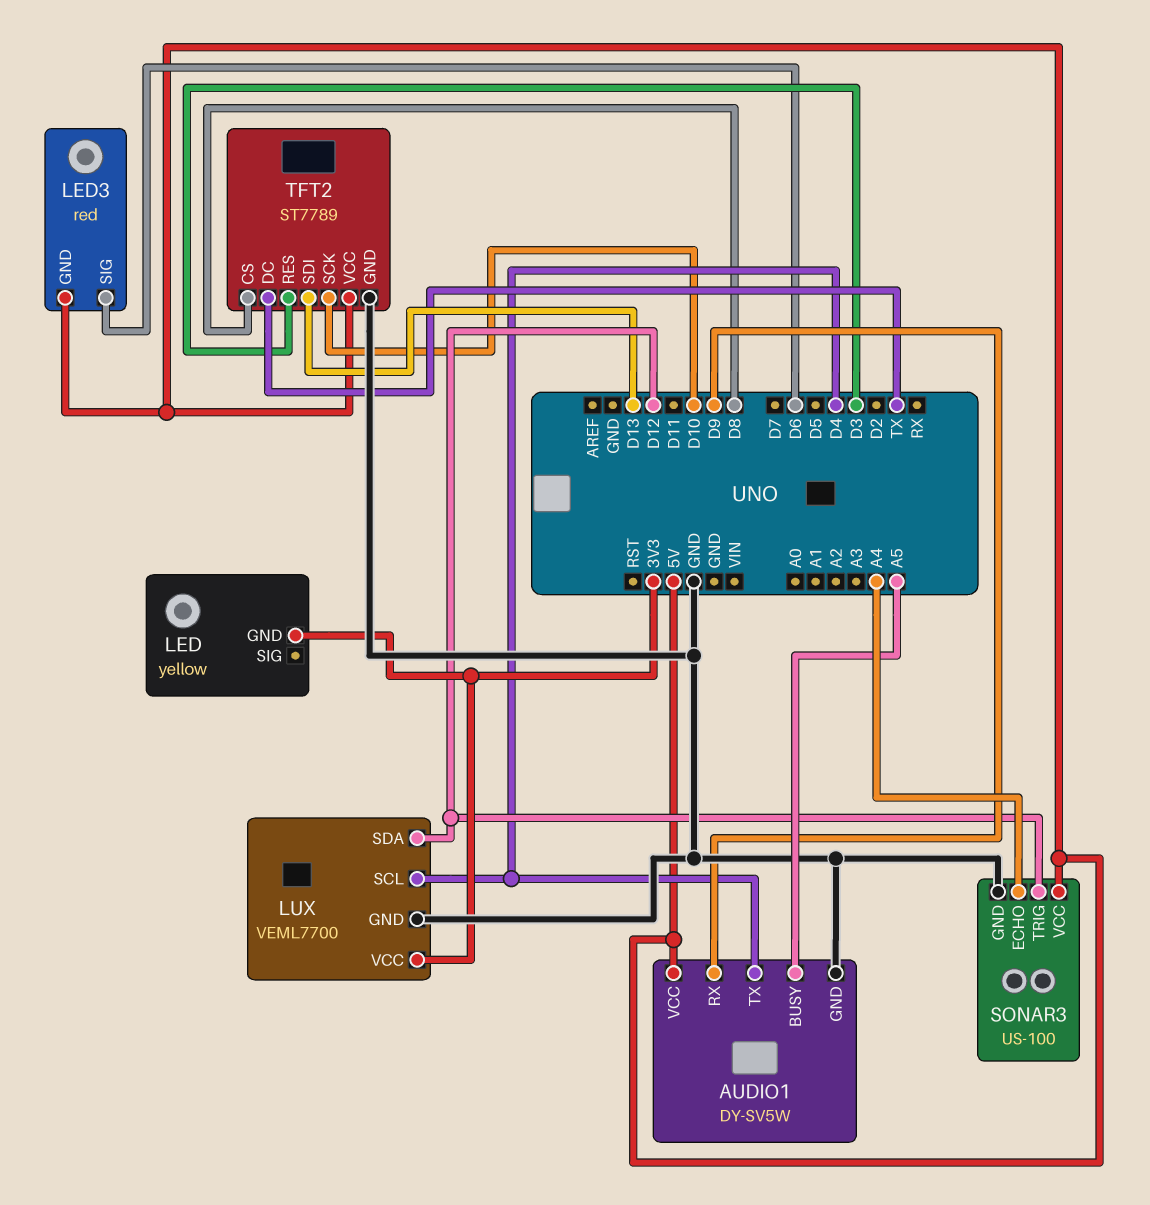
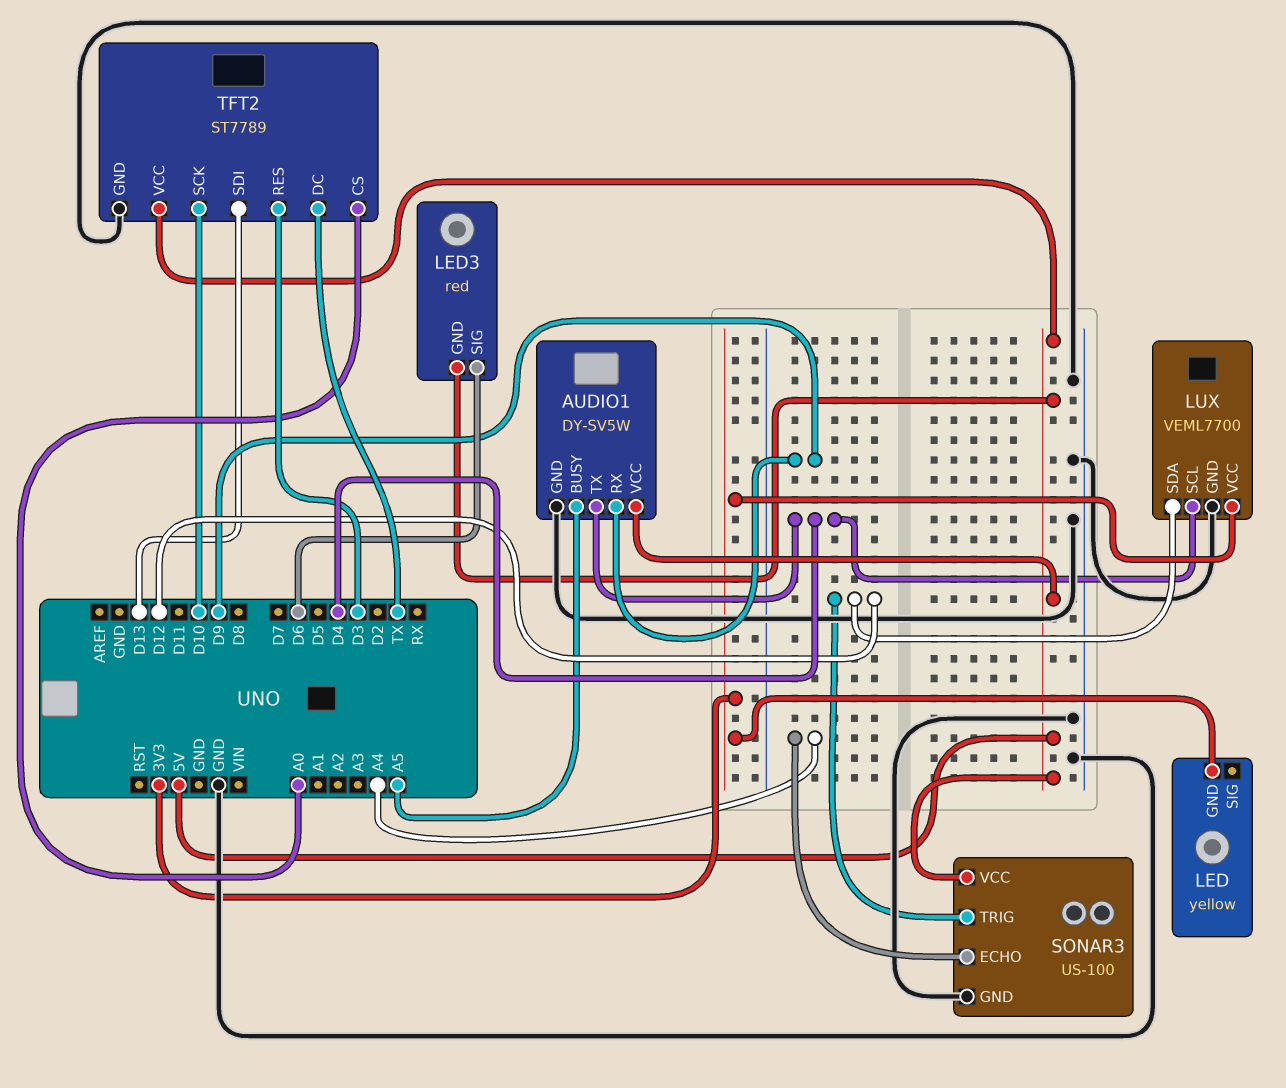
TFT2 pin CS: D8 -> A0

